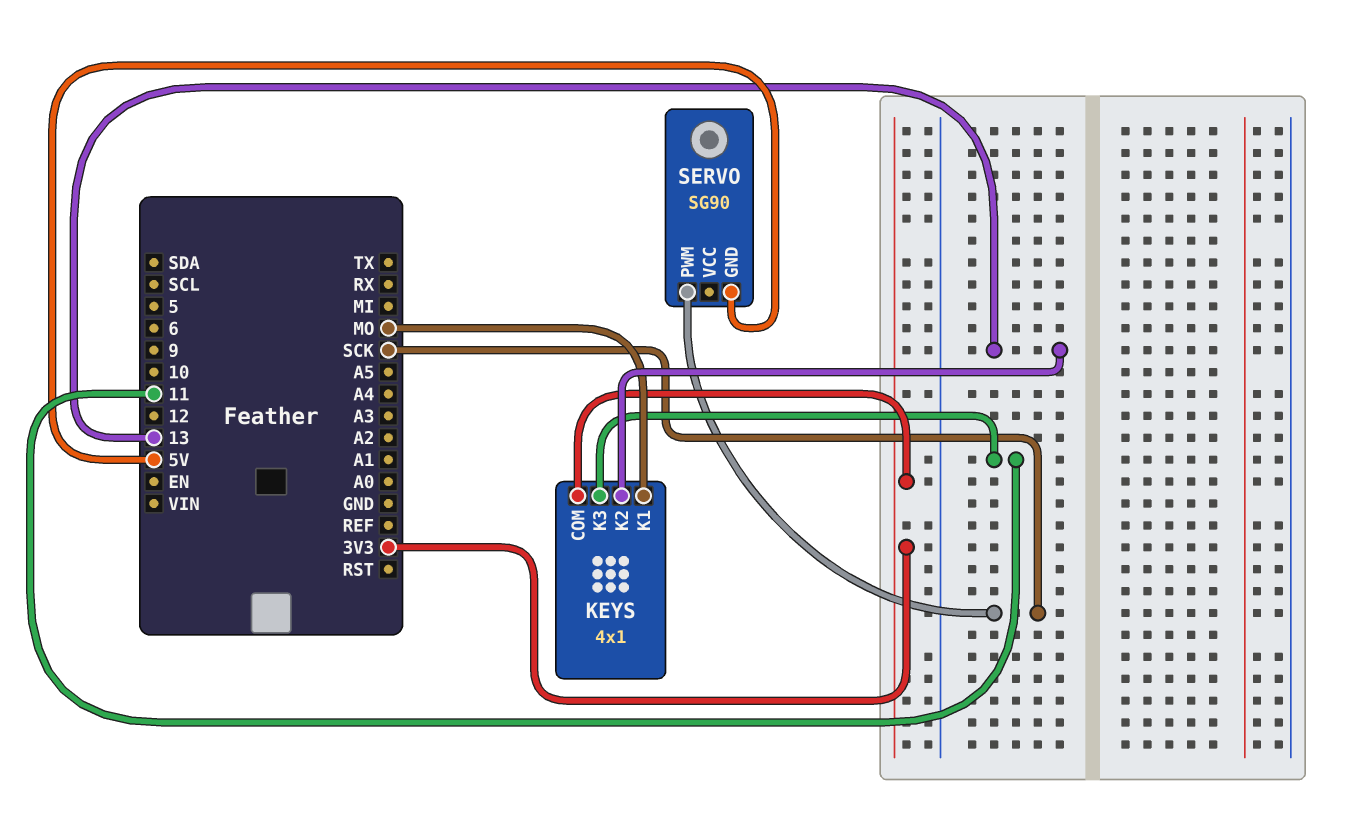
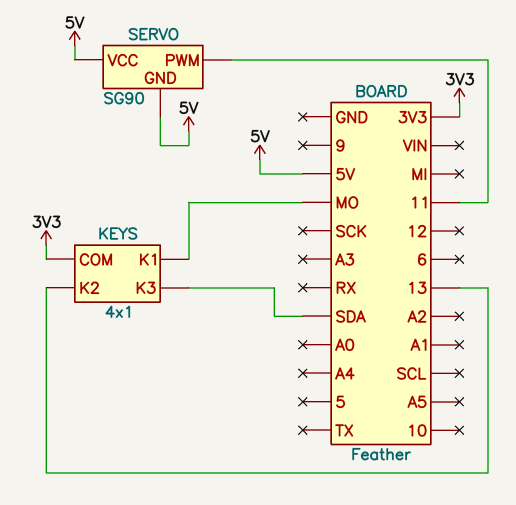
KEYS pin K3: 11 -> SDA
SERVO pin PWM: SCK -> 11
SERVO pin VCC: none -> 5V

